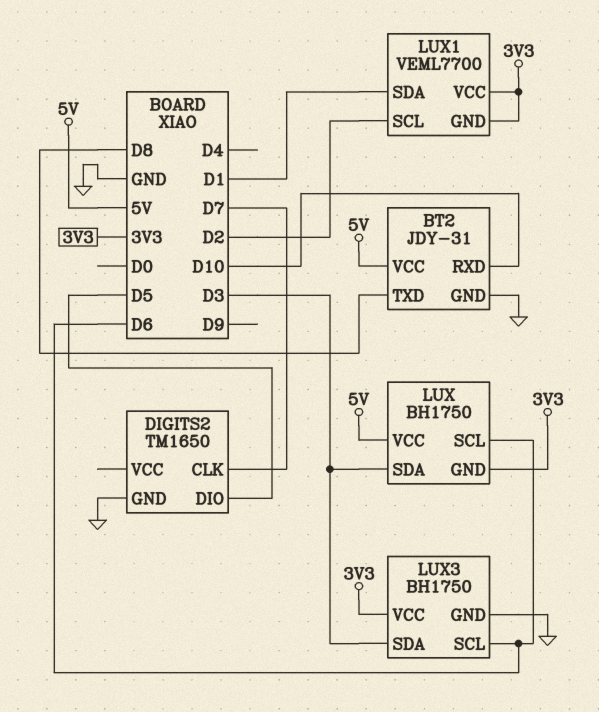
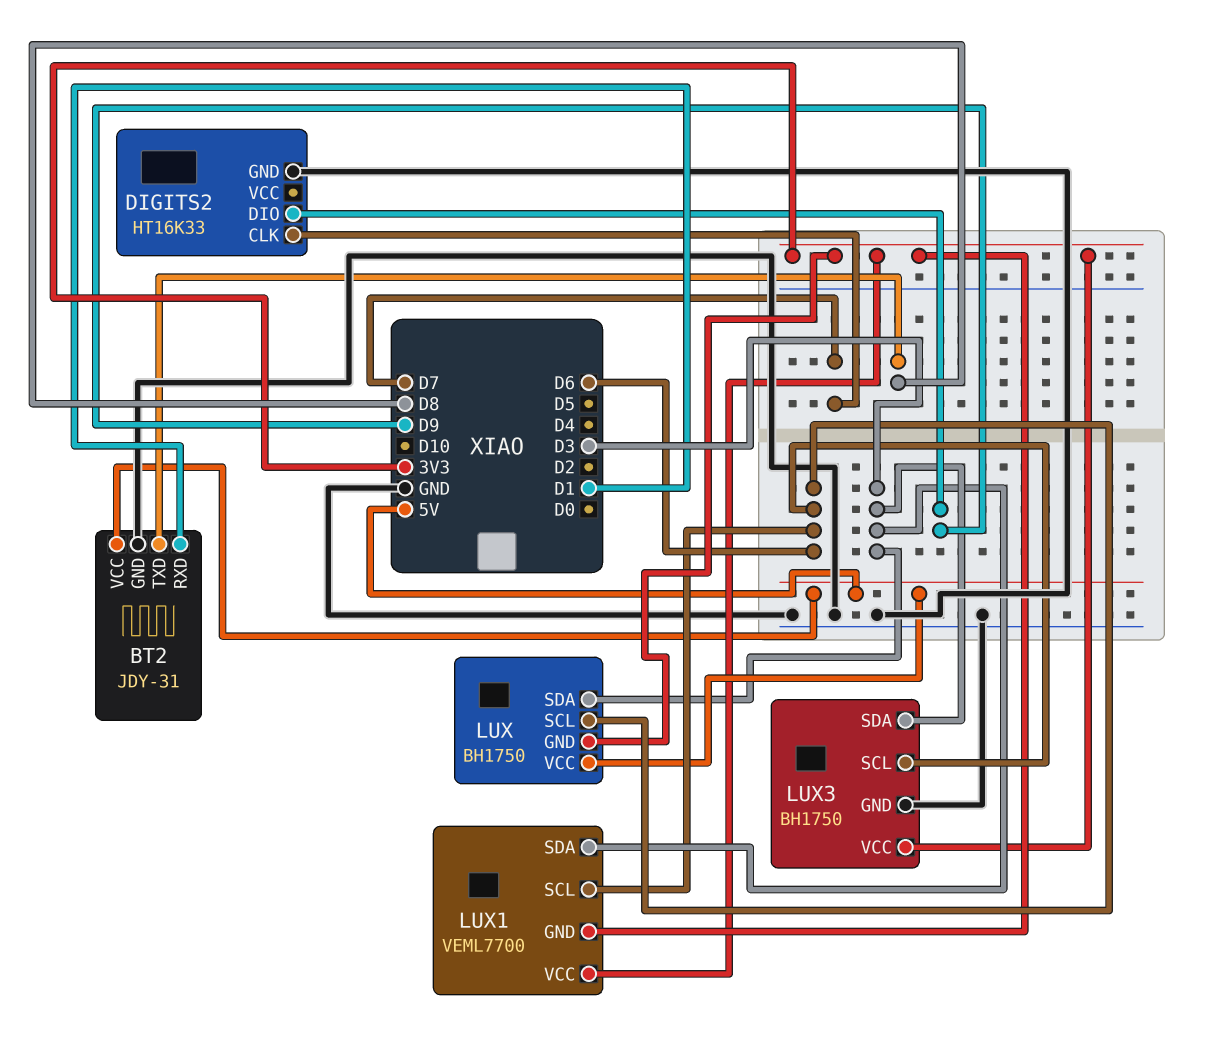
BT2 pin RXD: D10 -> D1
DIGITS2: TM1650 -> HT16K33
DIGITS2 pin DIO: D5 -> D9
LUX1 pin SCL: D2 -> D6
LUX1 pin SDA: D1 -> D3

